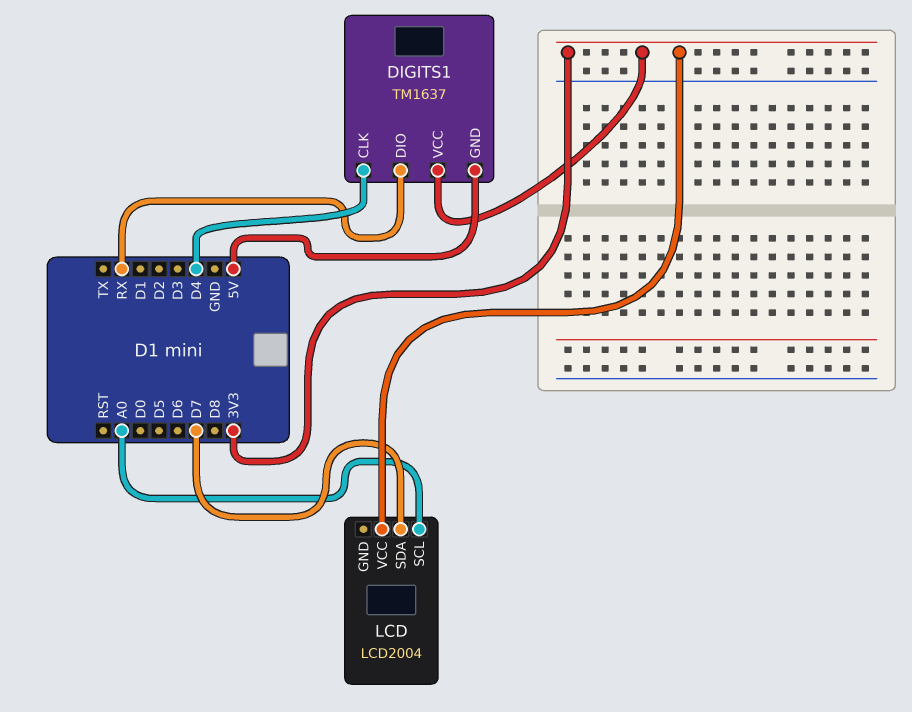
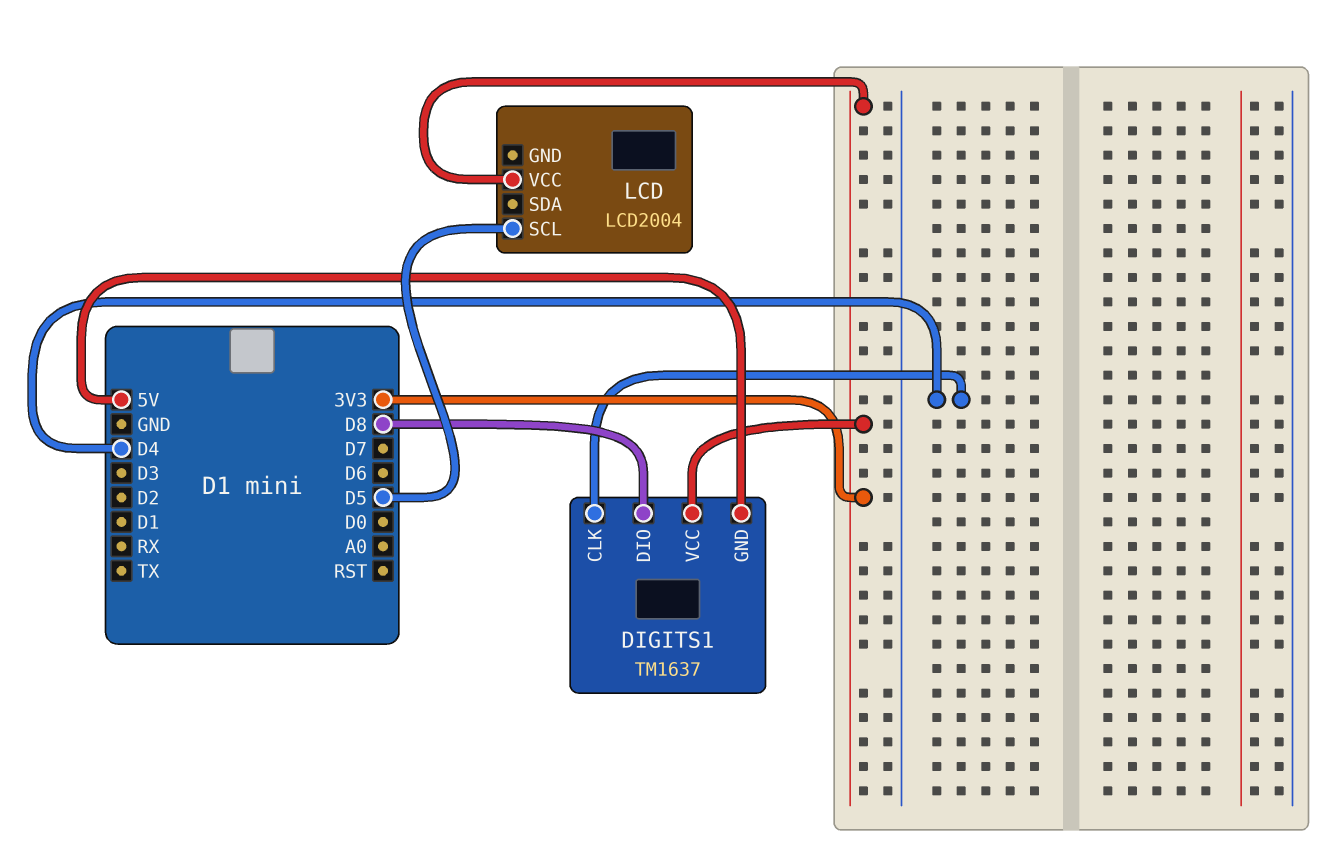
DIGITS1 pin DIO: RX -> D8
LCD pin SCL: A0 -> D5
LCD pin SDA: D7 -> none

